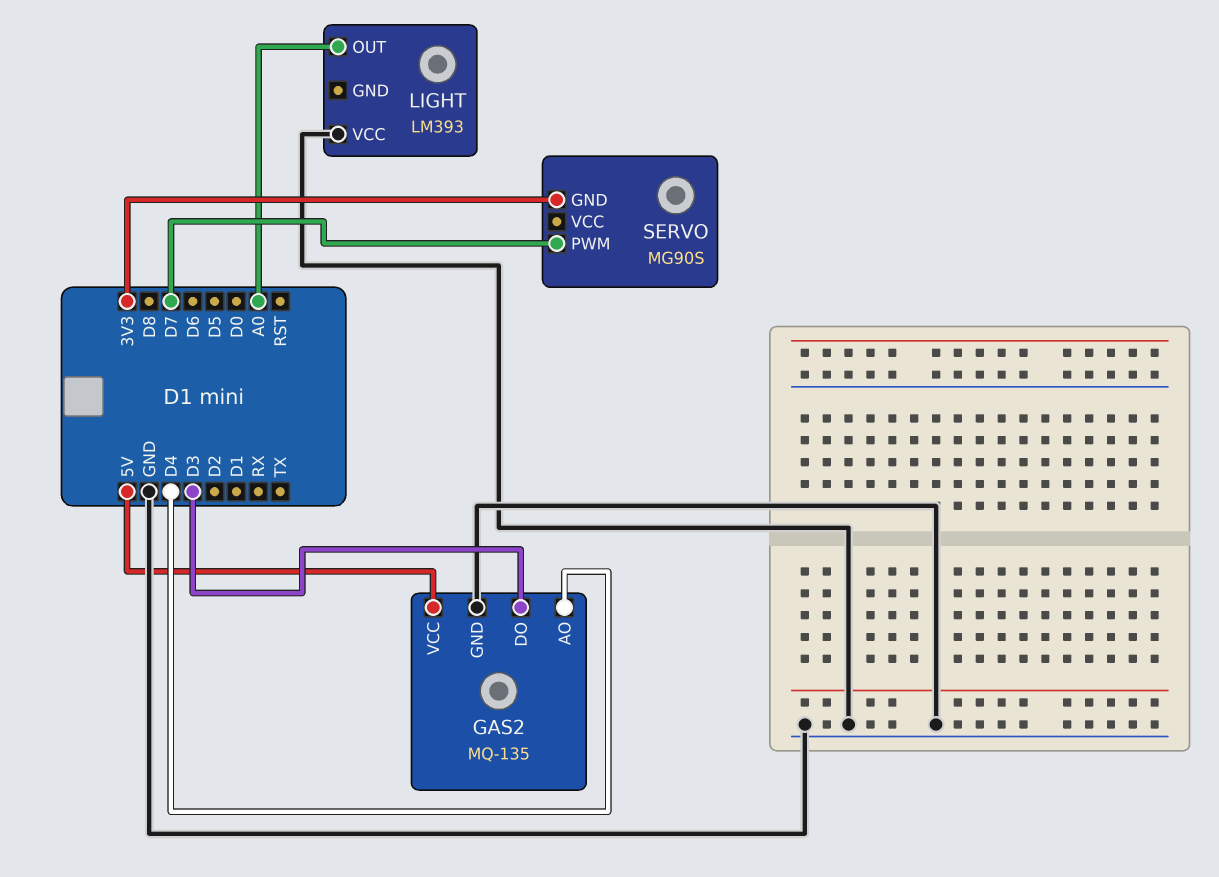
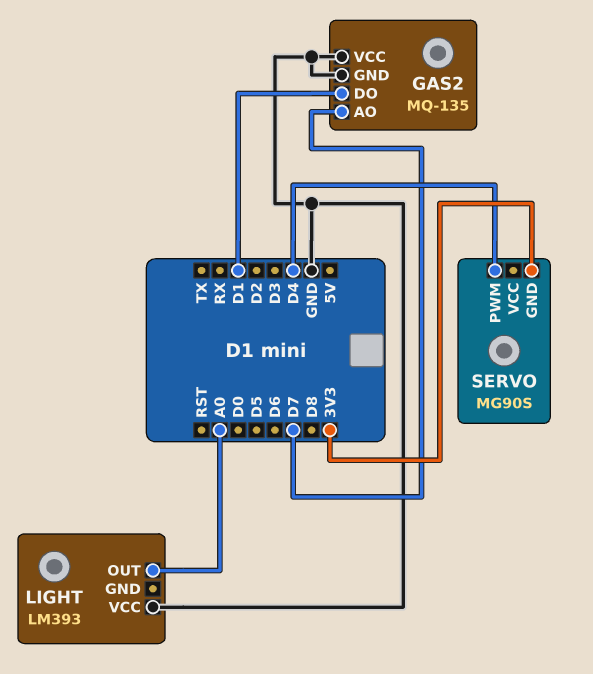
GAS2 pin AO: D4 -> D7
GAS2 pin DO: D3 -> D1
GAS2 pin VCC: 5V -> GND
SERVO pin PWM: D7 -> D4

